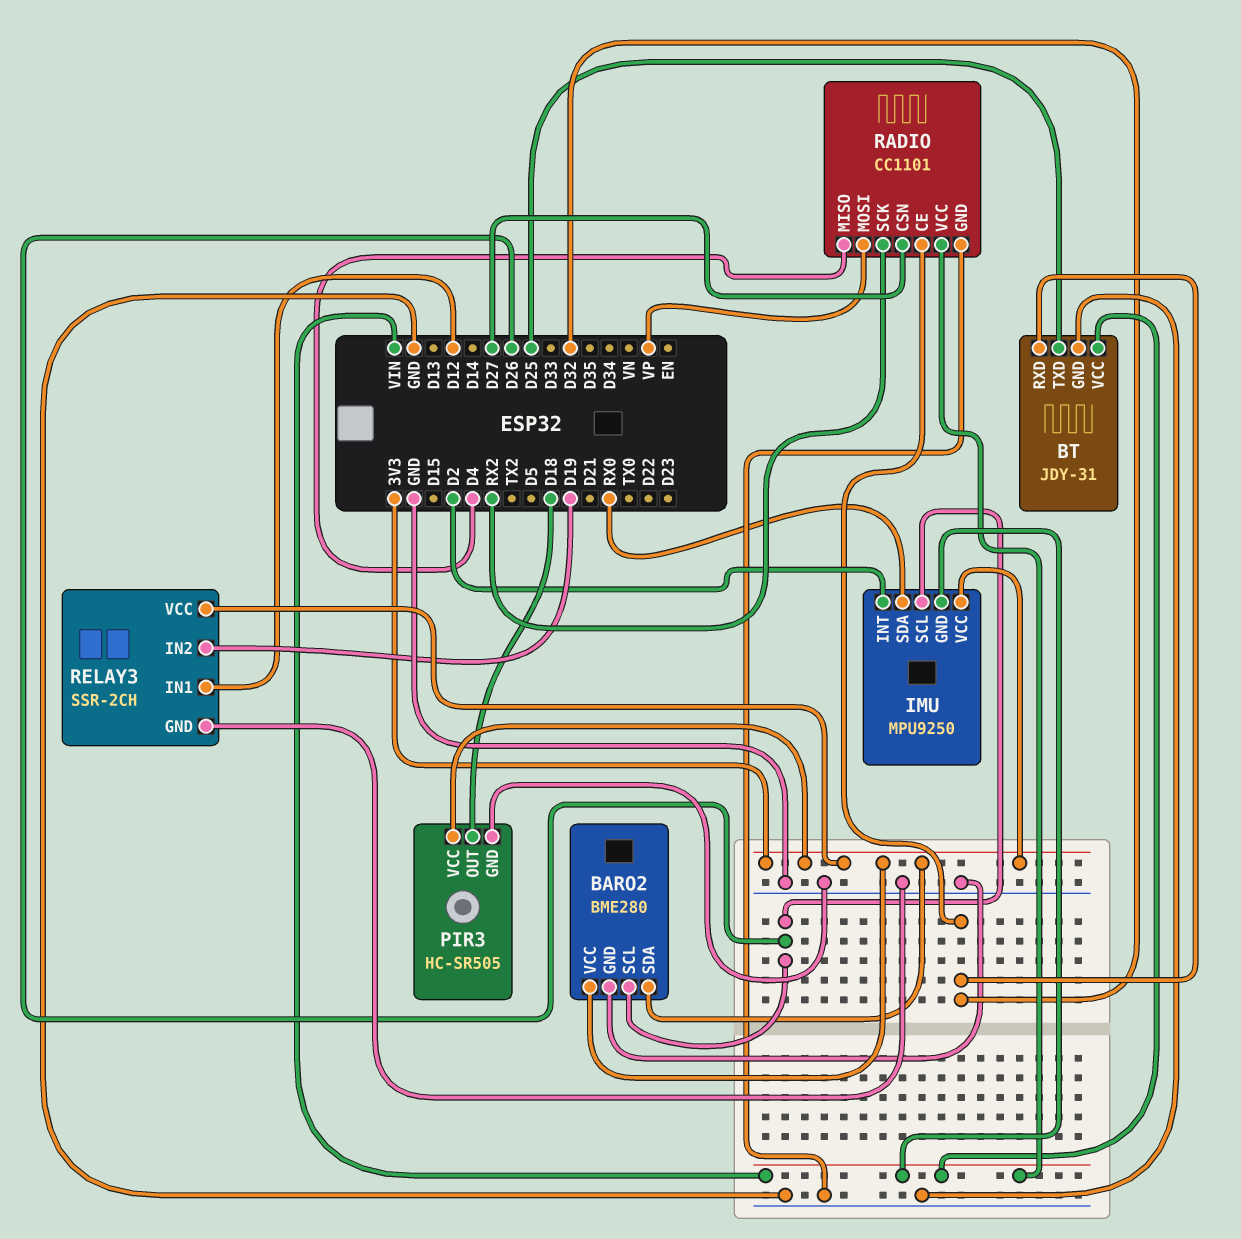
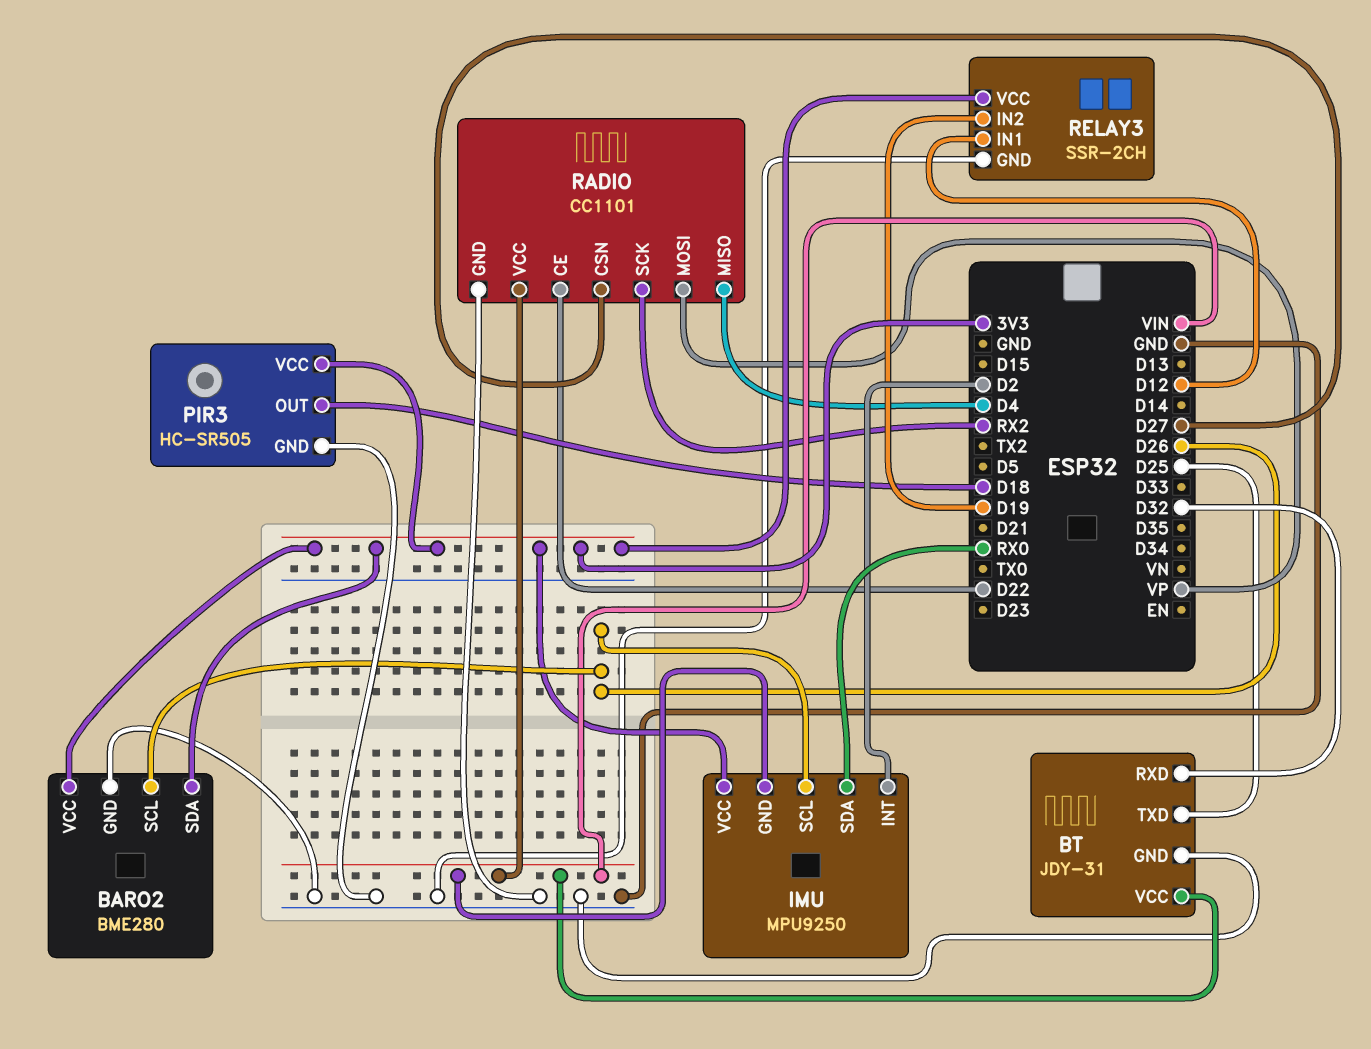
RADIO pin CE: D32 -> D22

